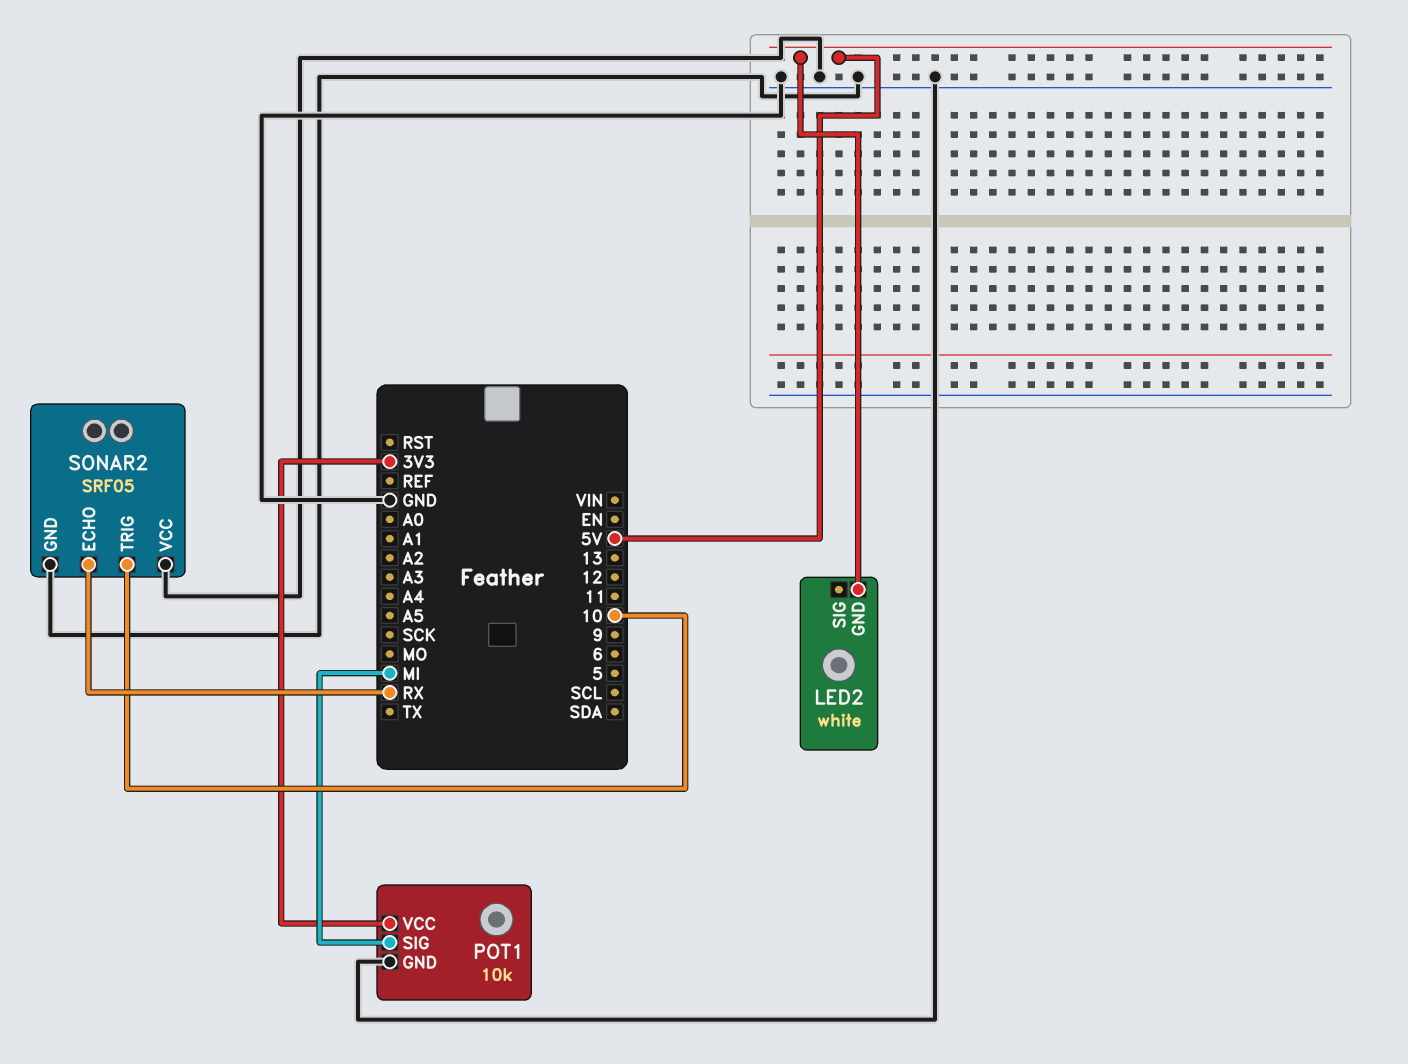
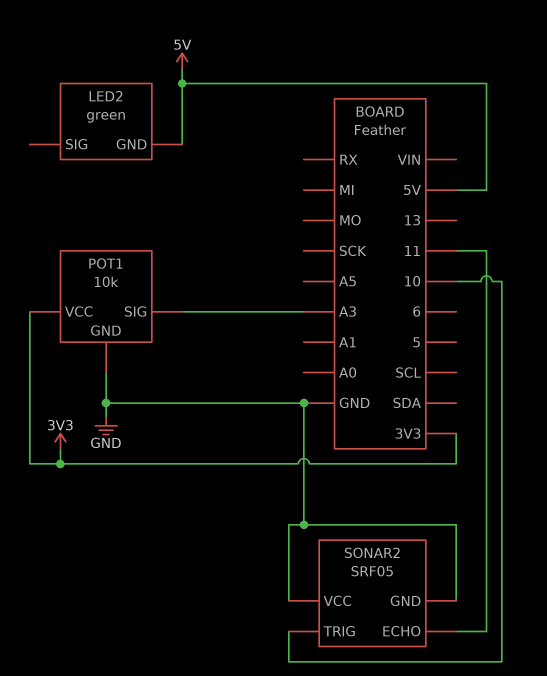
LED2: white -> green
POT1 pin SIG: MI -> A3
SONAR2 pin ECHO: RX -> 11

